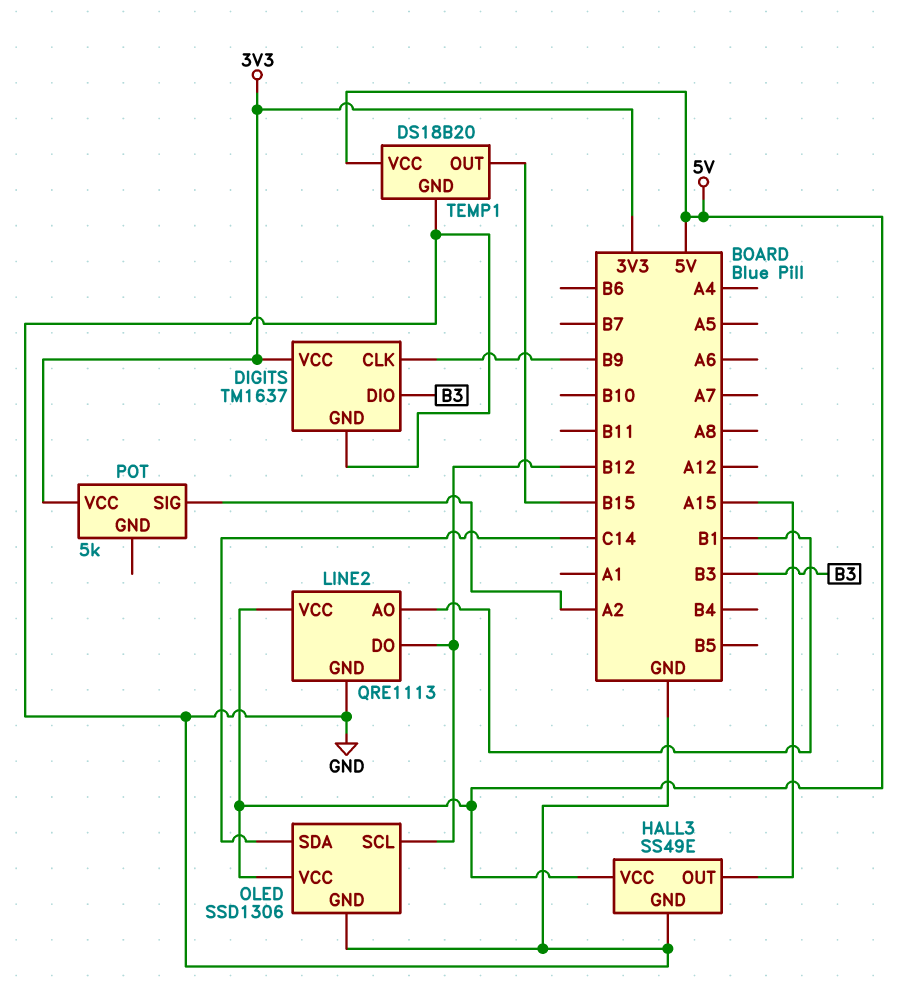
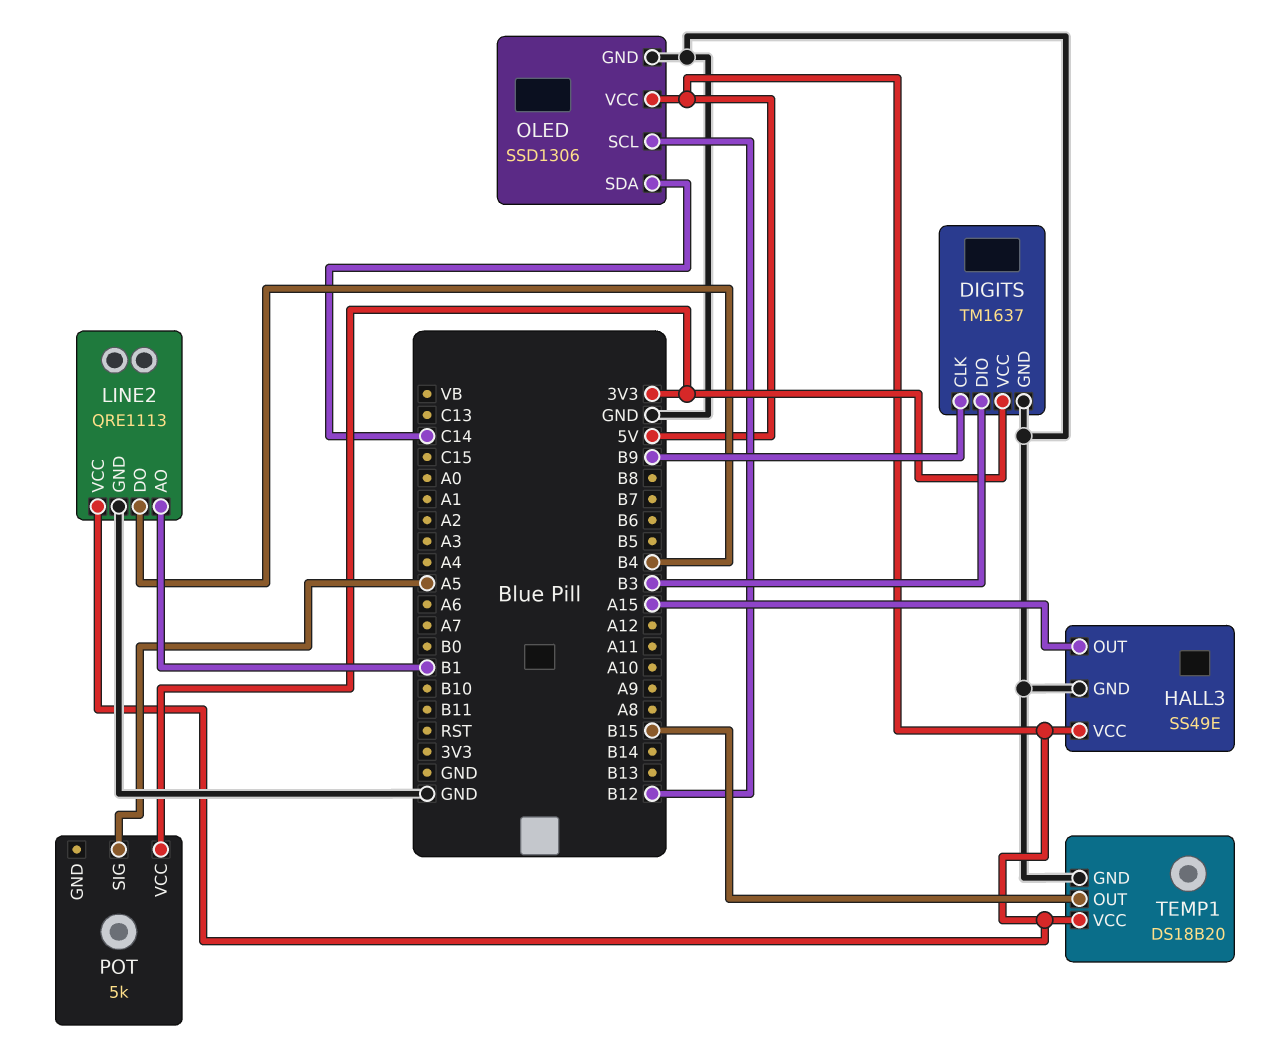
LINE2 pin DO: B12 -> B4
POT pin SIG: A2 -> A5

